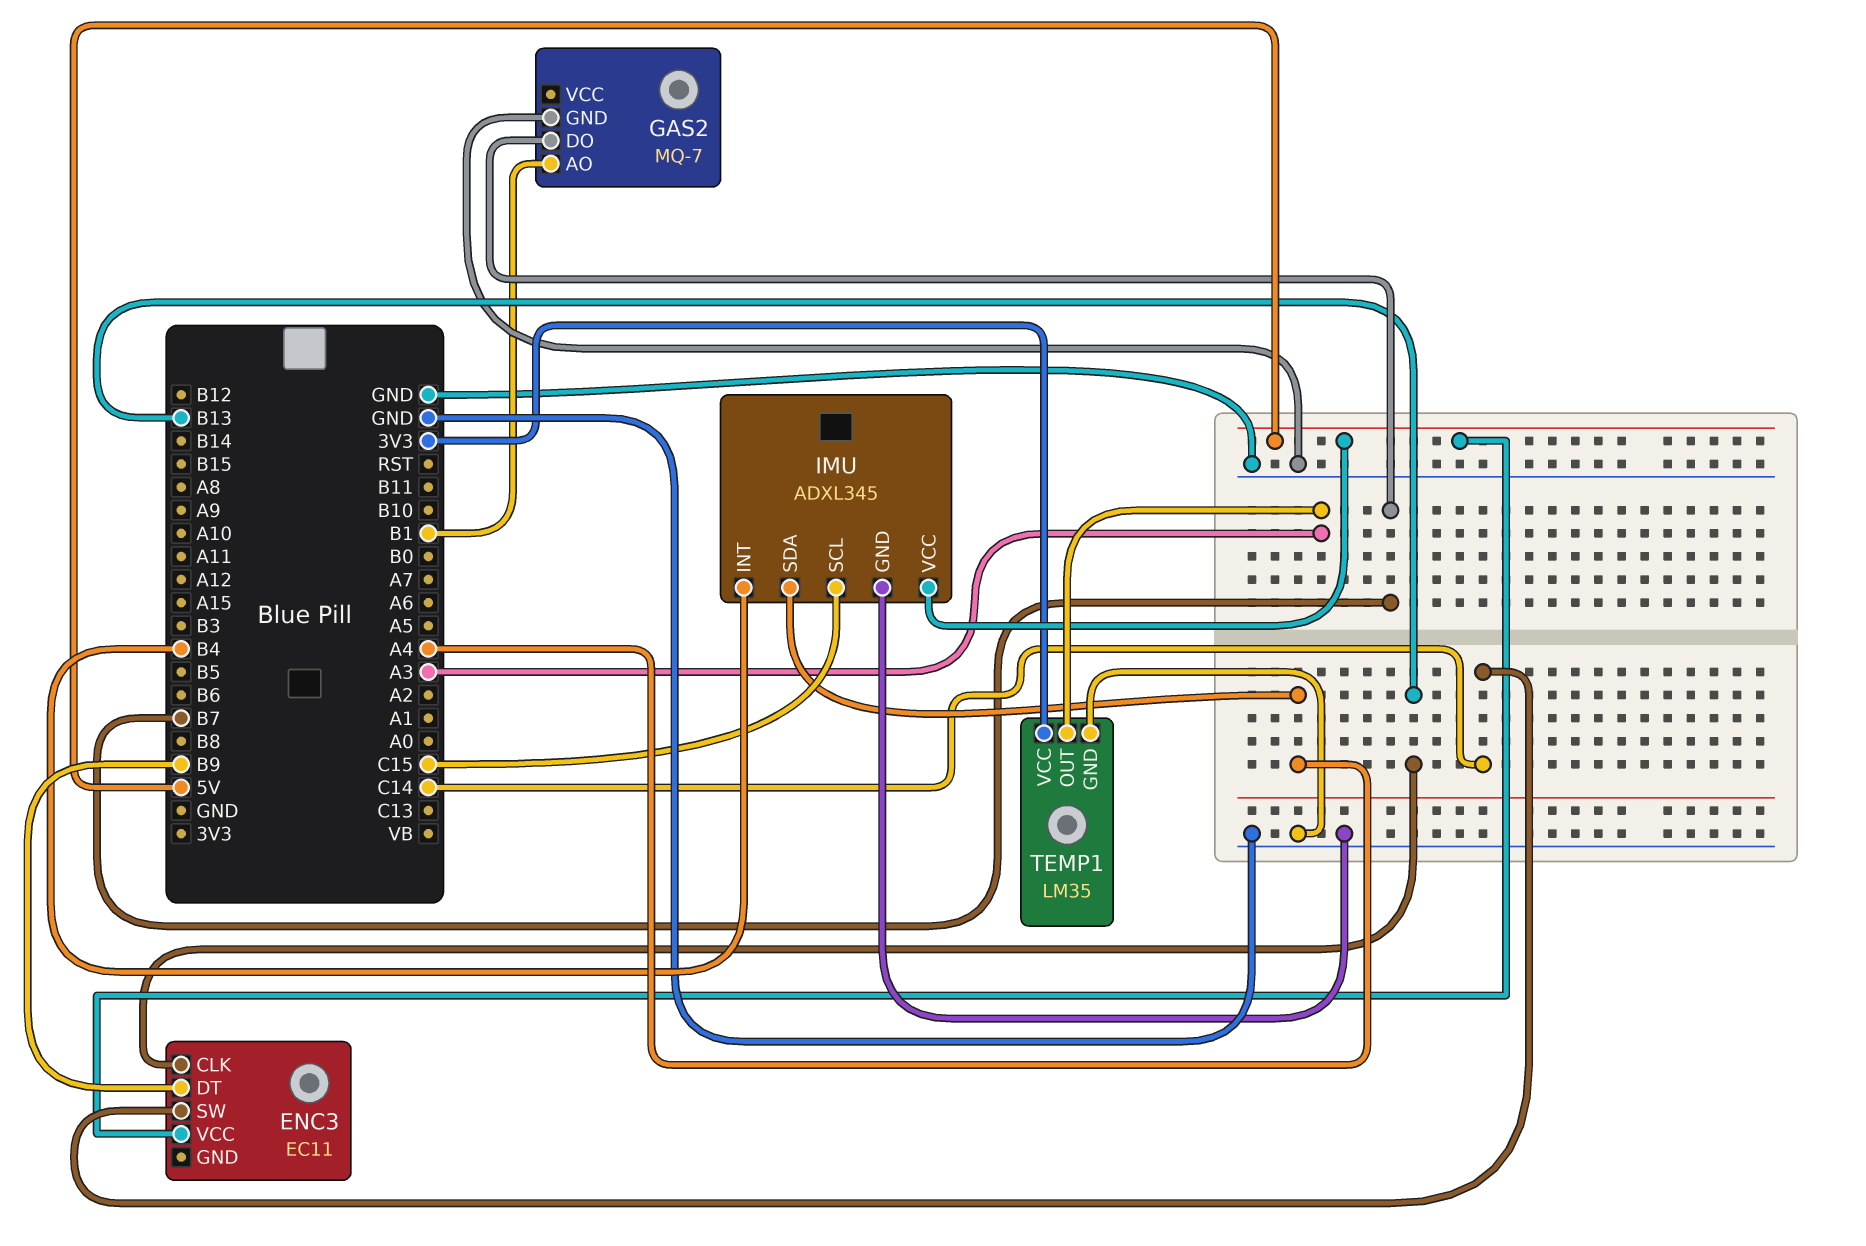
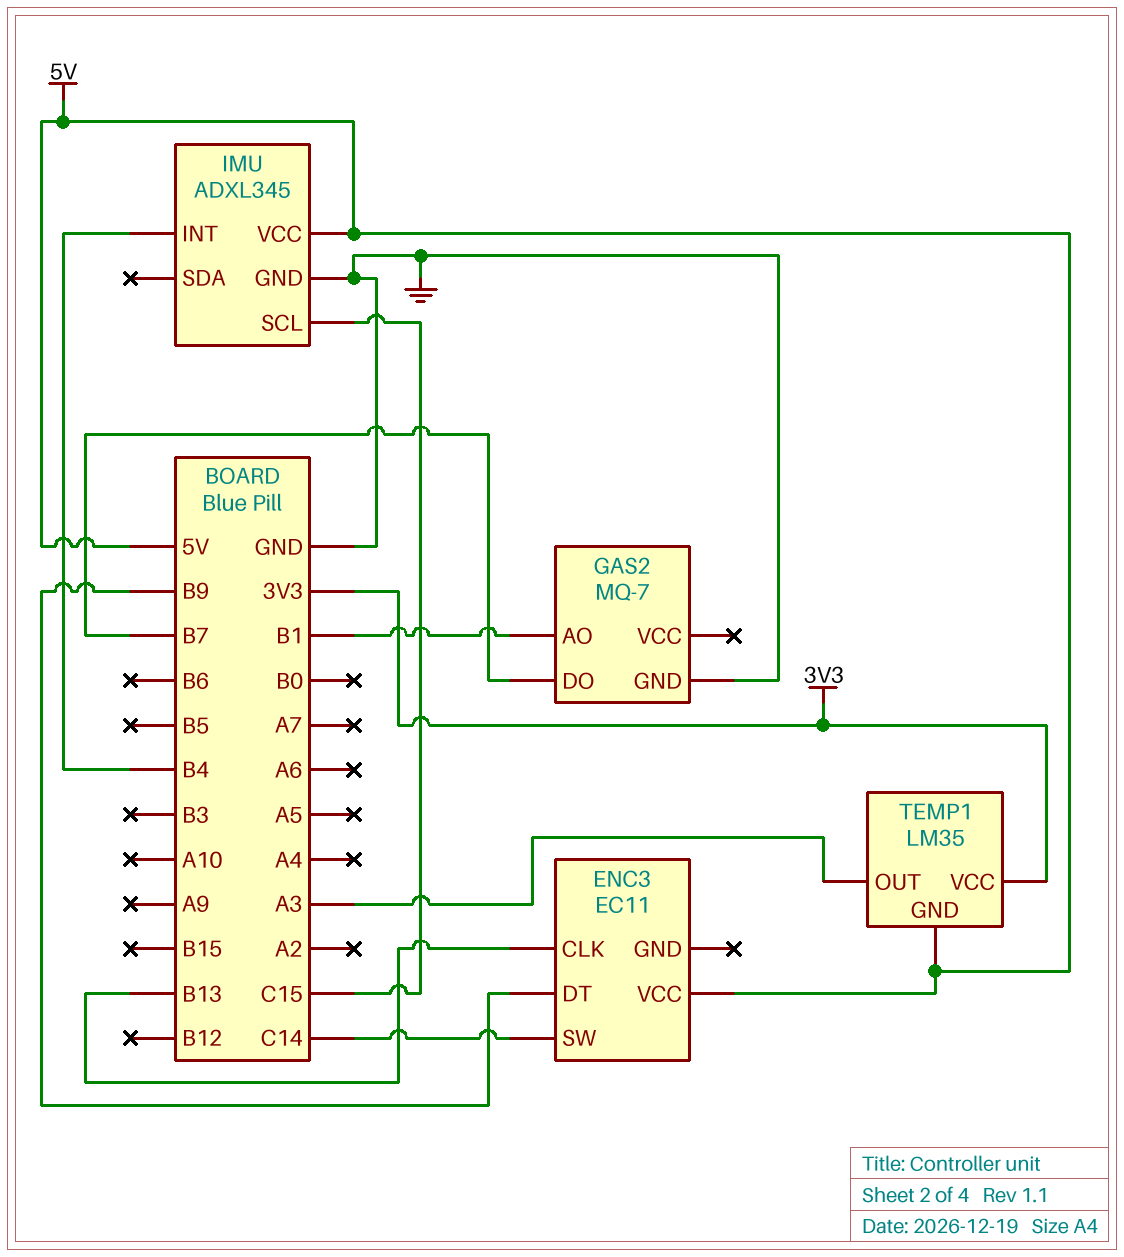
IMU pin SDA: A4 -> none
TEMP1 pin GND: GND -> 5V

